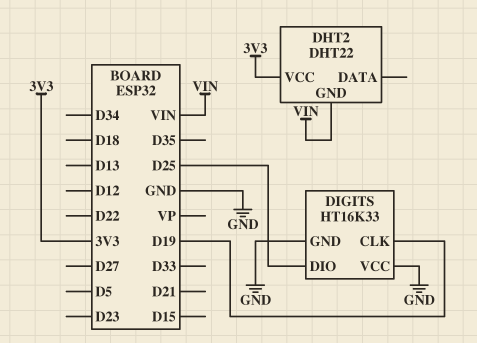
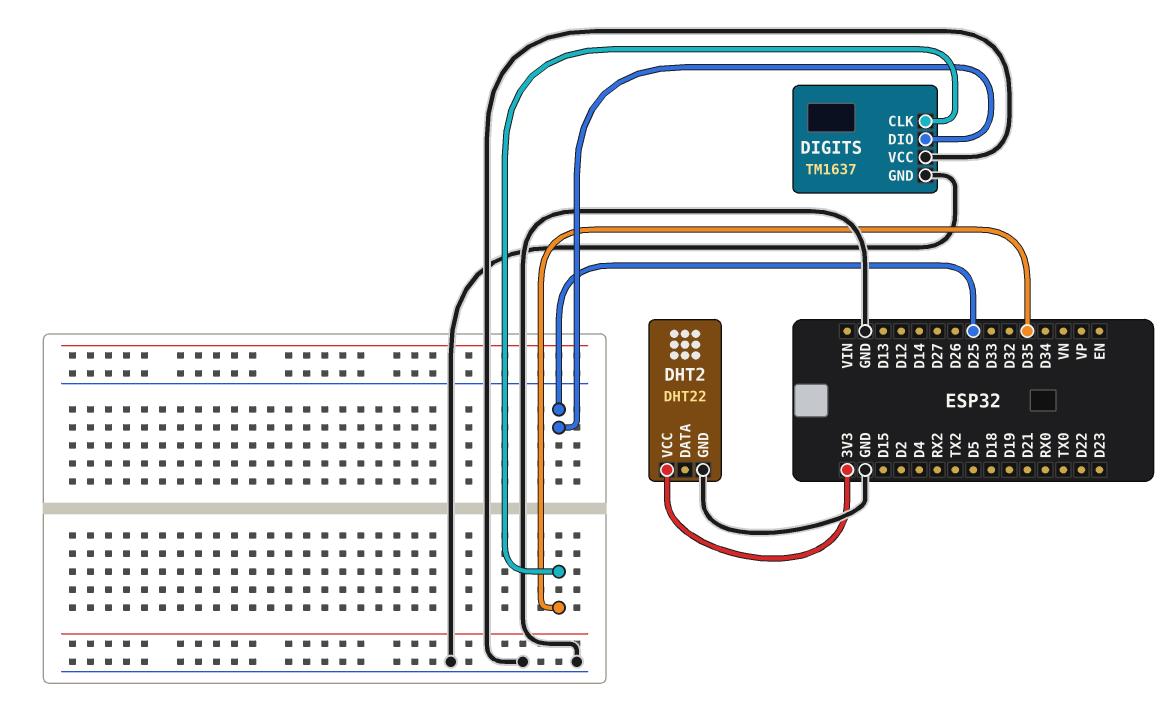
DHT2 pin GND: VIN -> GND
DIGITS: HT16K33 -> TM1637
DIGITS pin CLK: D19 -> D35

